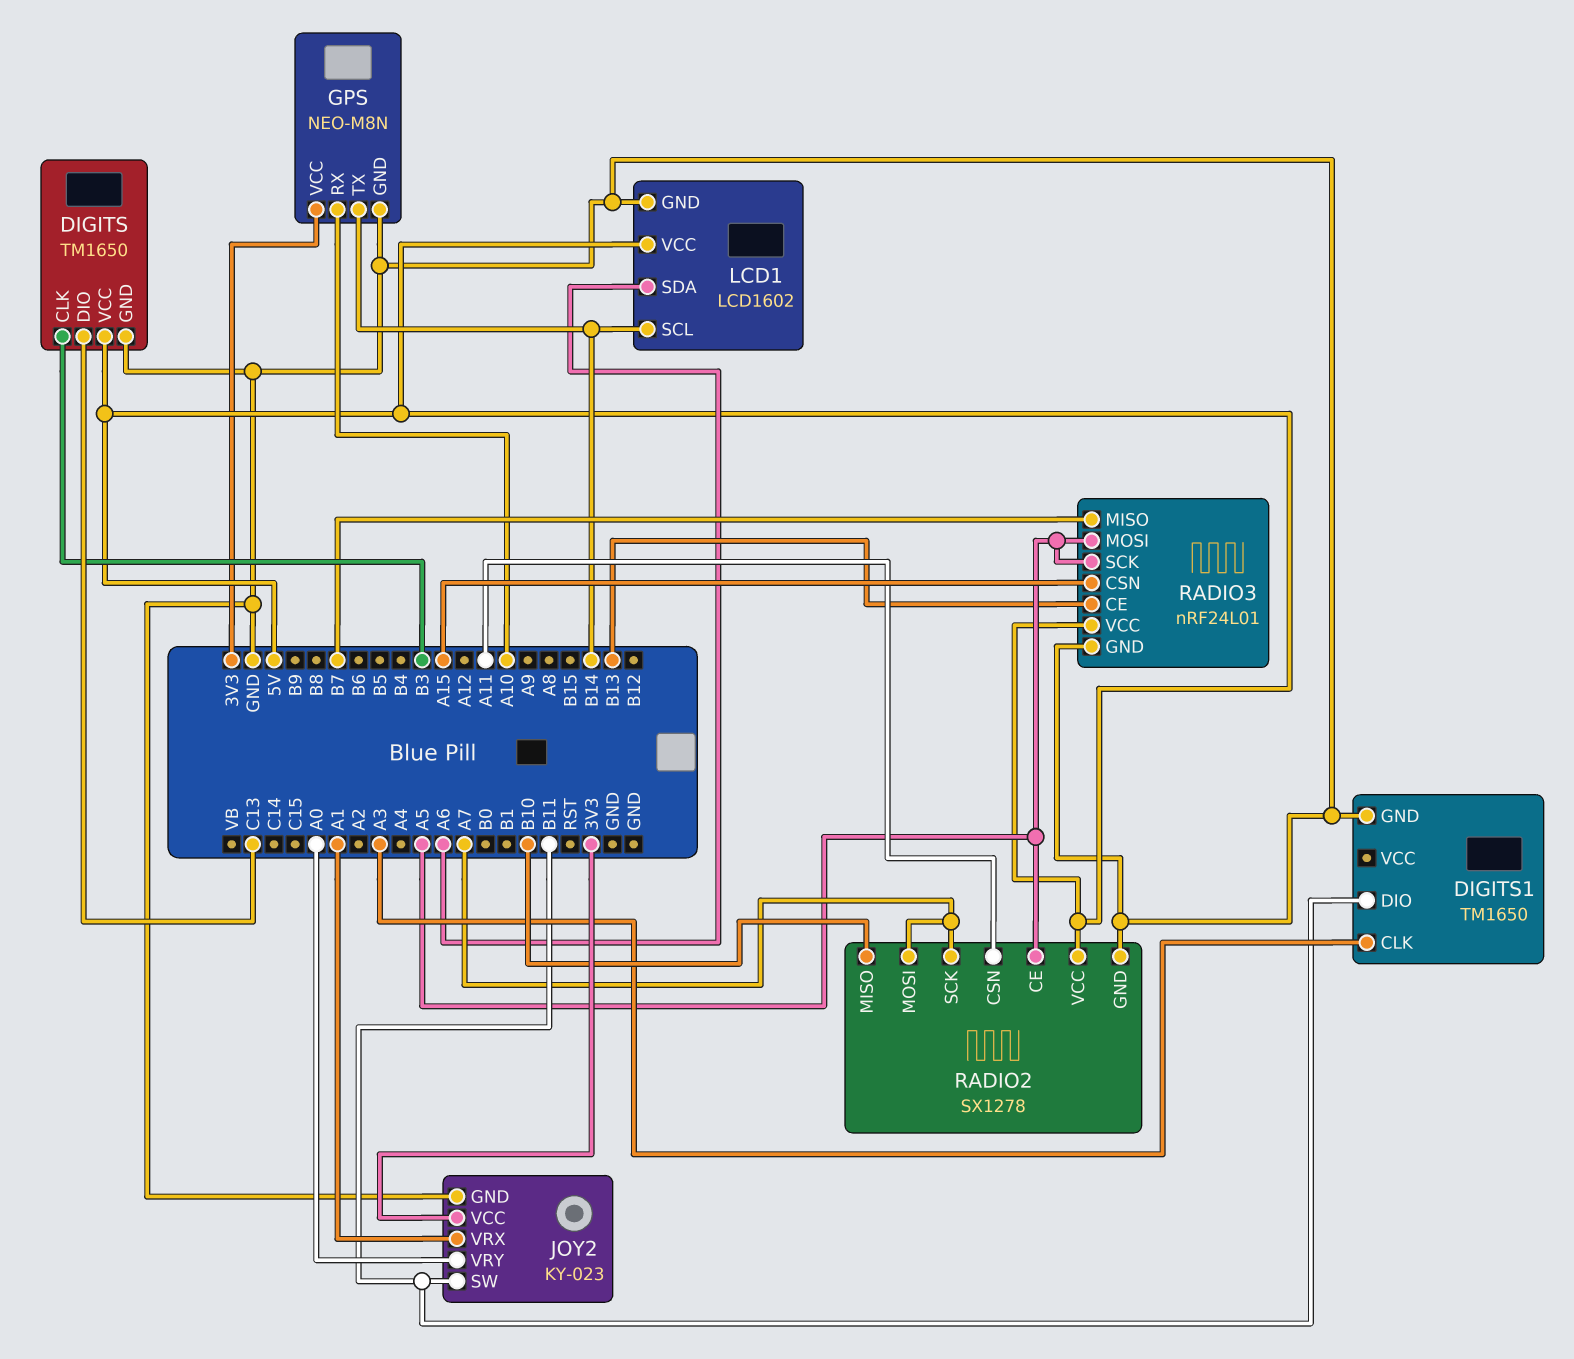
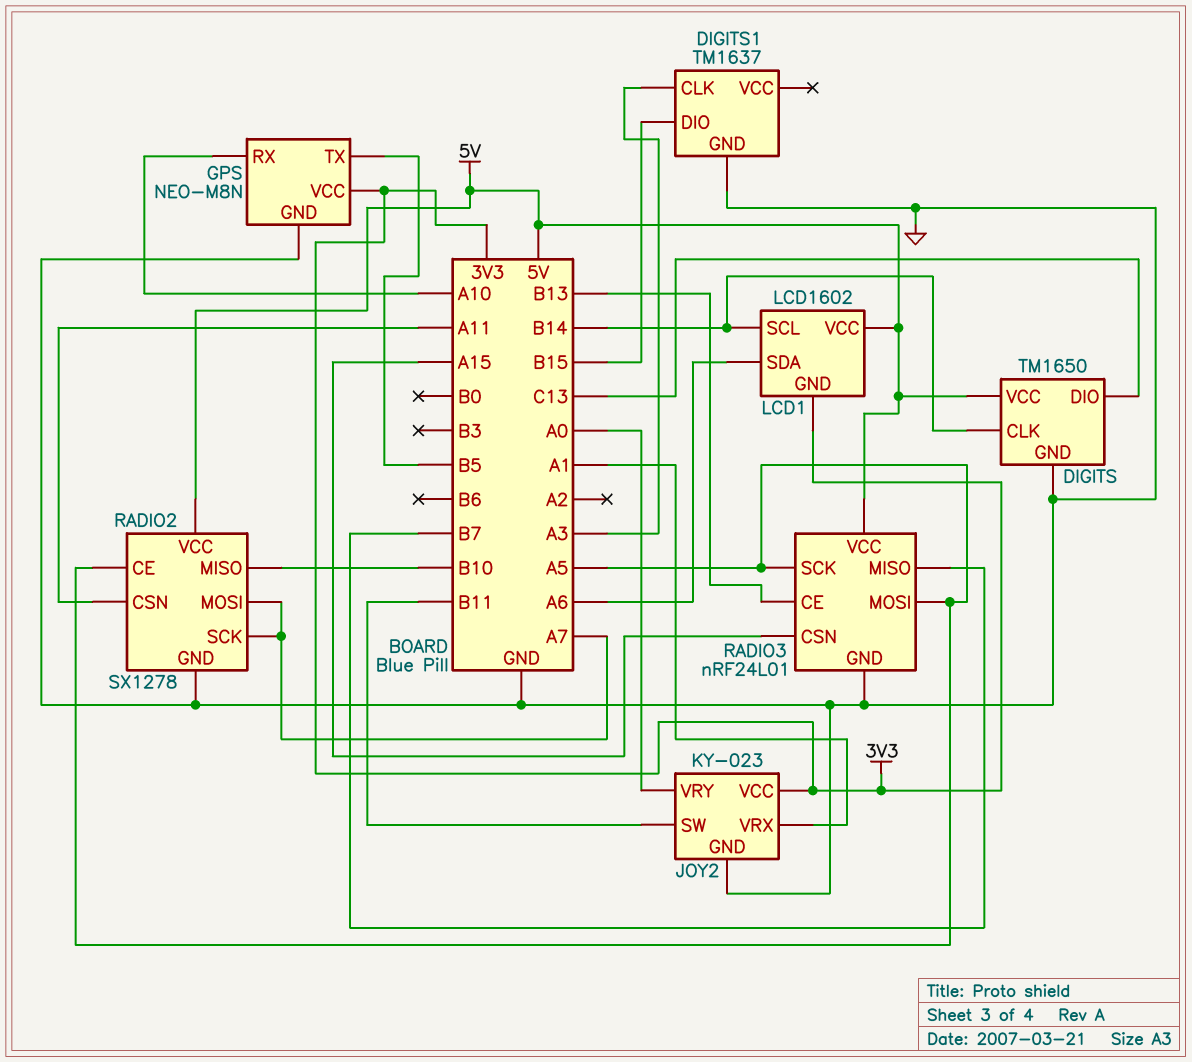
DIGITS pin CLK: B3 -> B14
DIGITS1: TM1650 -> TM1637
DIGITS1 pin DIO: B11 -> B15
GPS pin TX: B14 -> B5
LCD1 pin GND: GND -> 3V3

